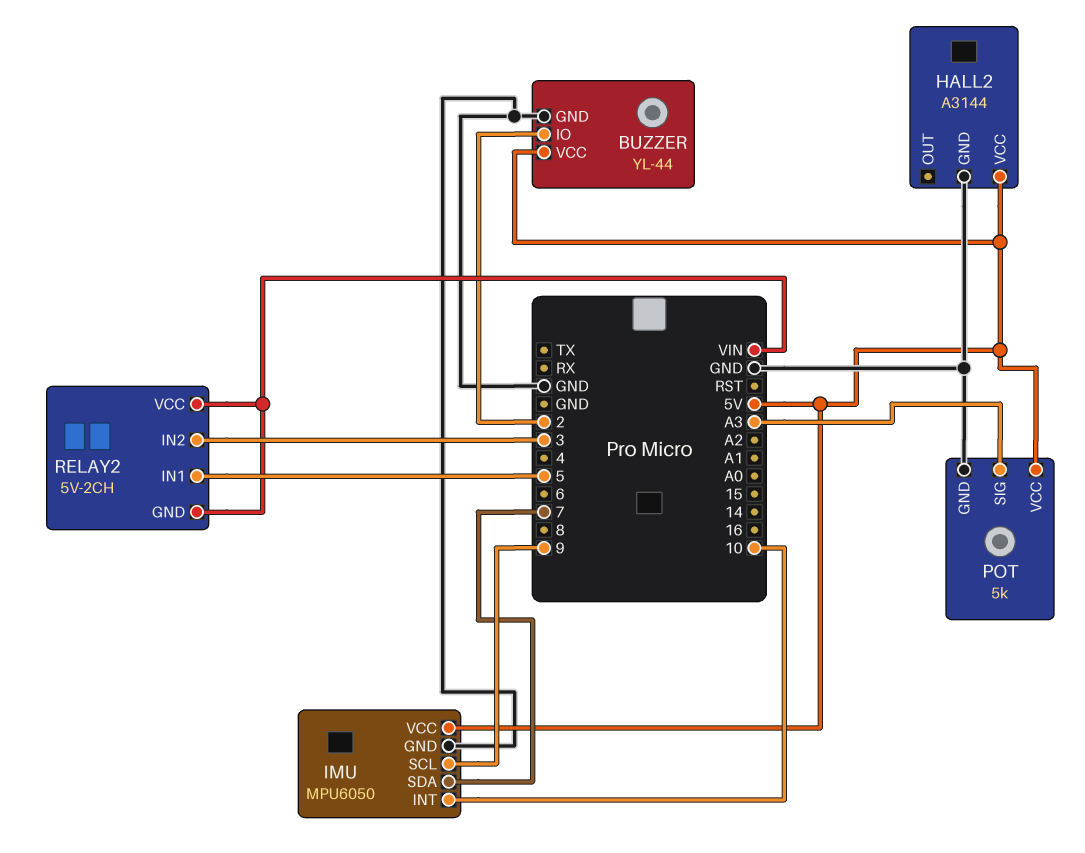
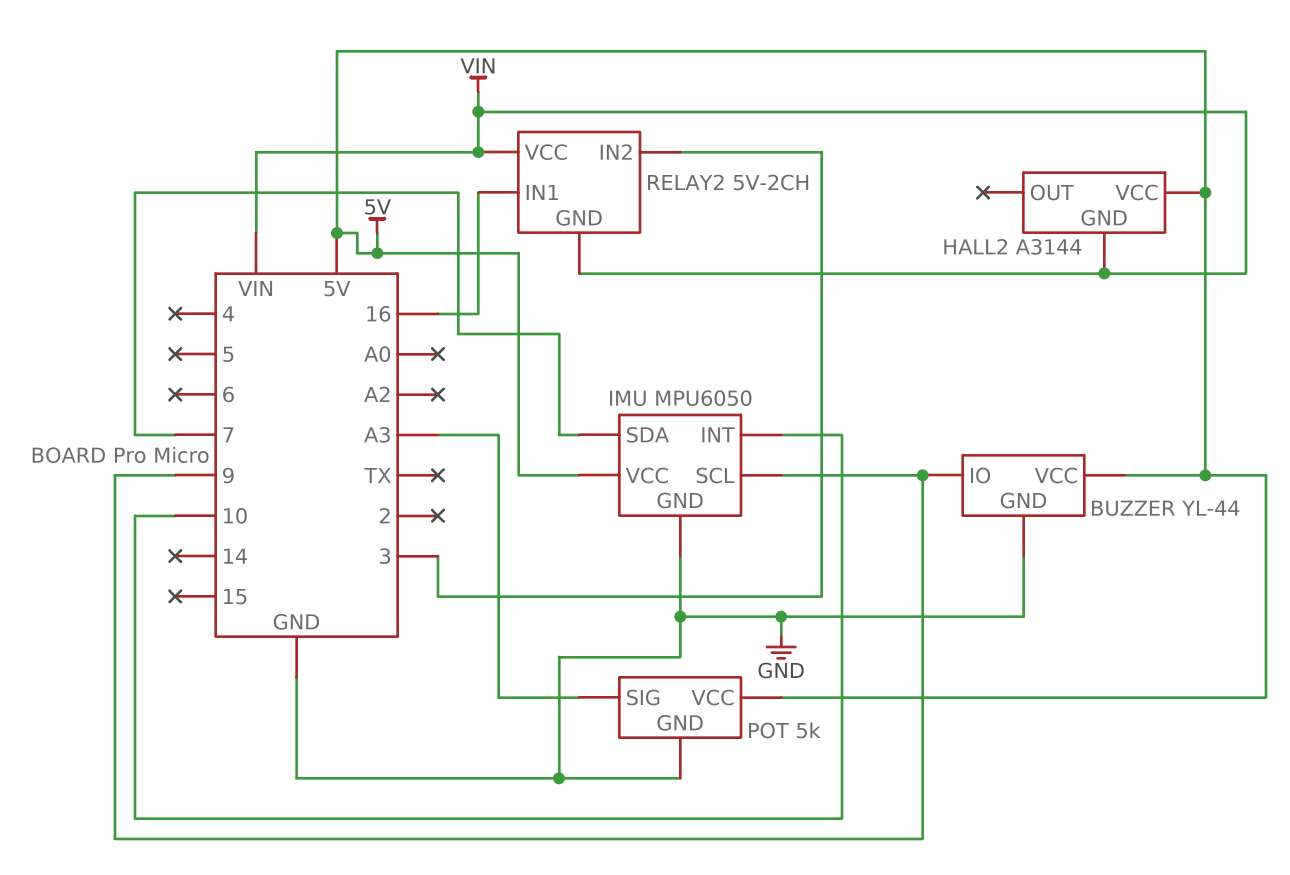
BUZZER pin IO: 2 -> 9
HALL2 pin GND: GND -> VIN
RELAY2 pin IN1: 5 -> 16

